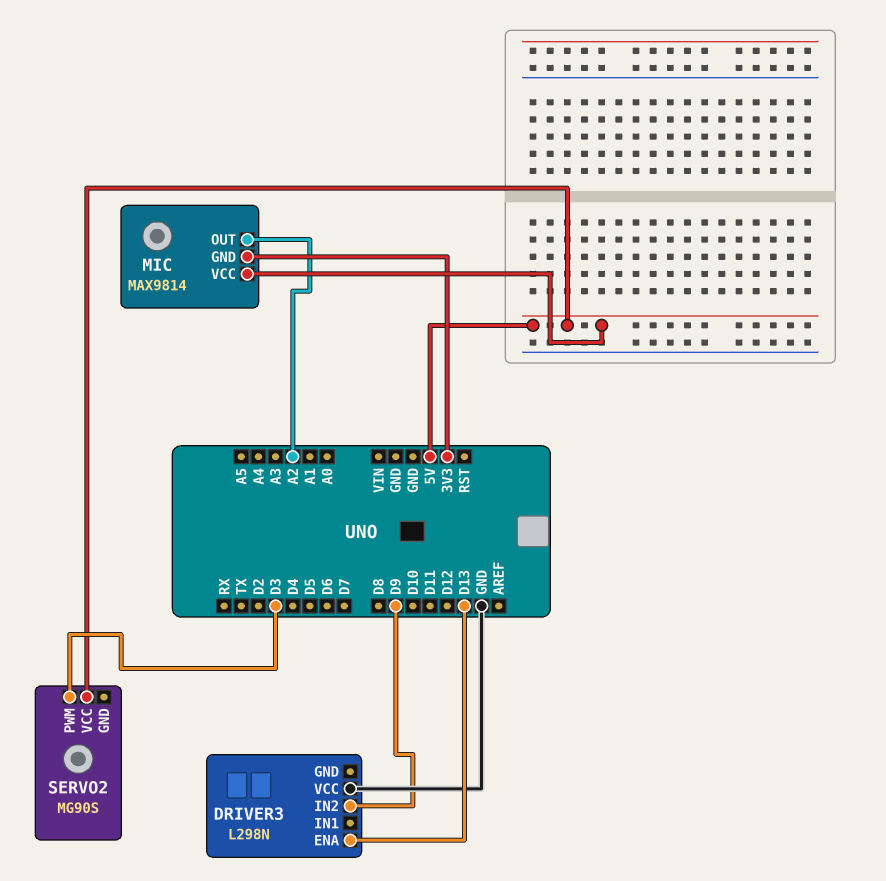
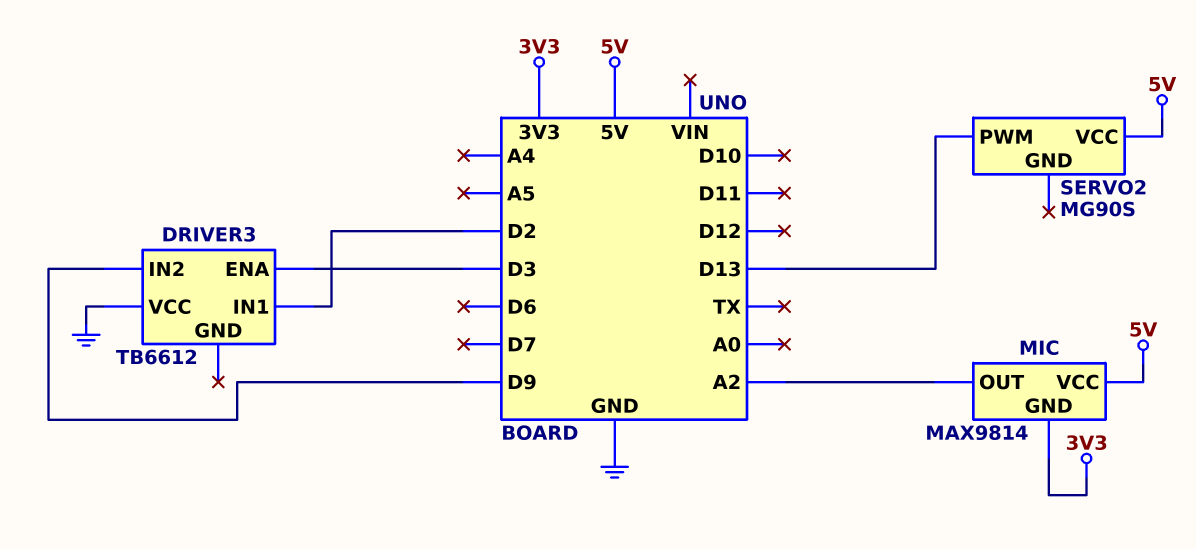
DRIVER3: L298N -> TB6612
DRIVER3 pin ENA: D13 -> D3
DRIVER3 pin IN1: none -> D2
SERVO2 pin PWM: D3 -> D13

